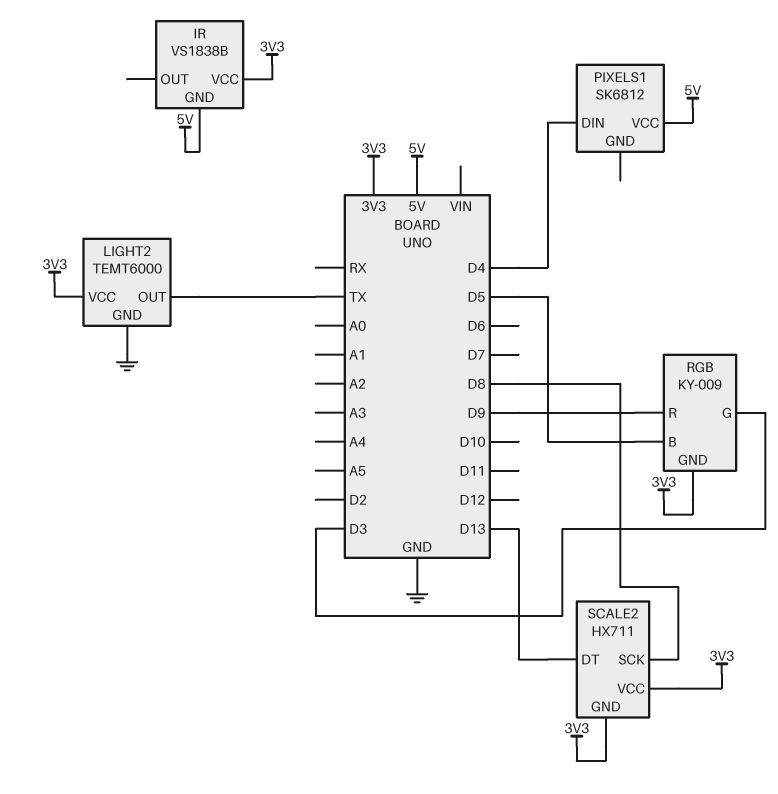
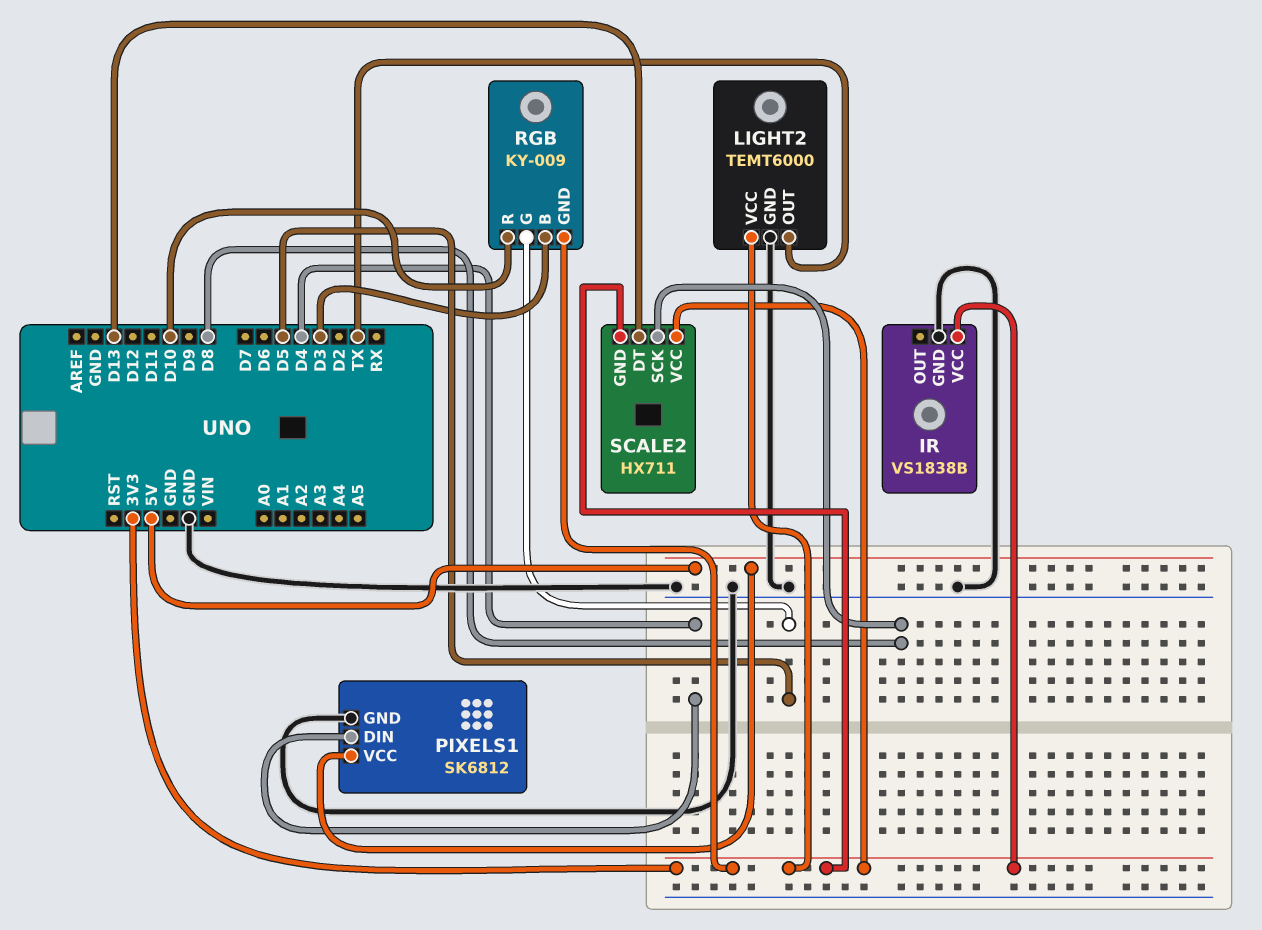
IR pin GND: 5V -> GND
PIXELS1 pin GND: none -> GND
RGB pin B: D5 -> D3
RGB pin G: D3 -> D5
RGB pin R: D9 -> D10

